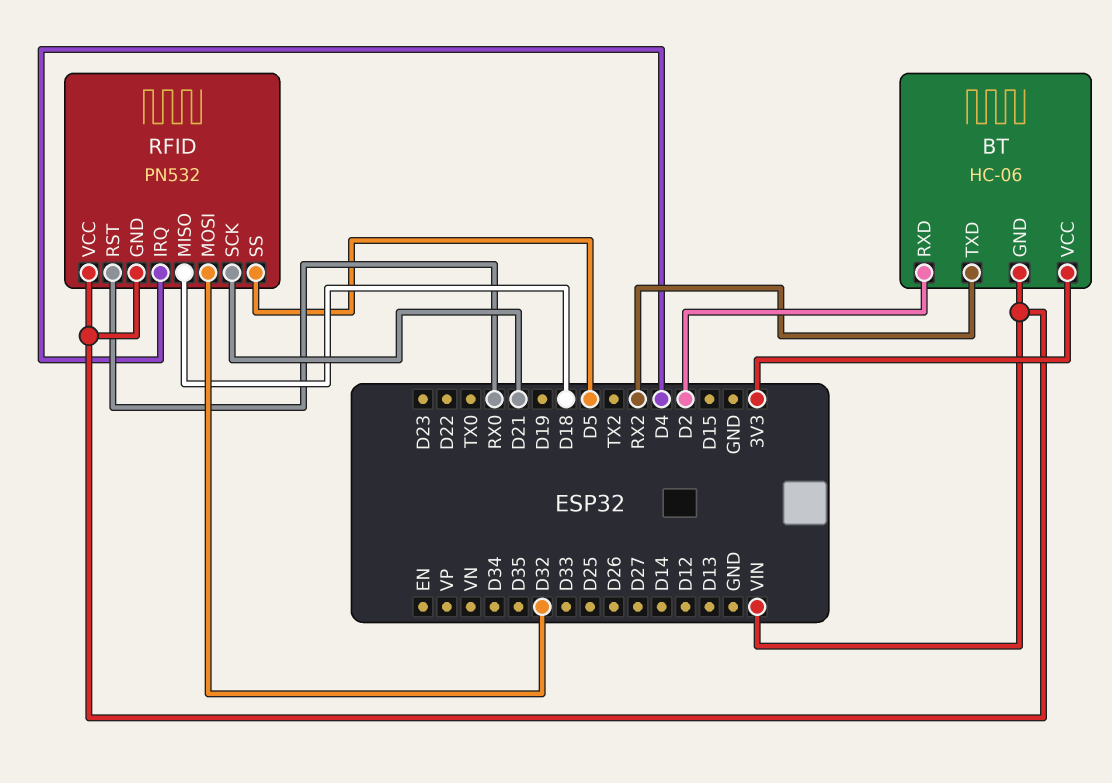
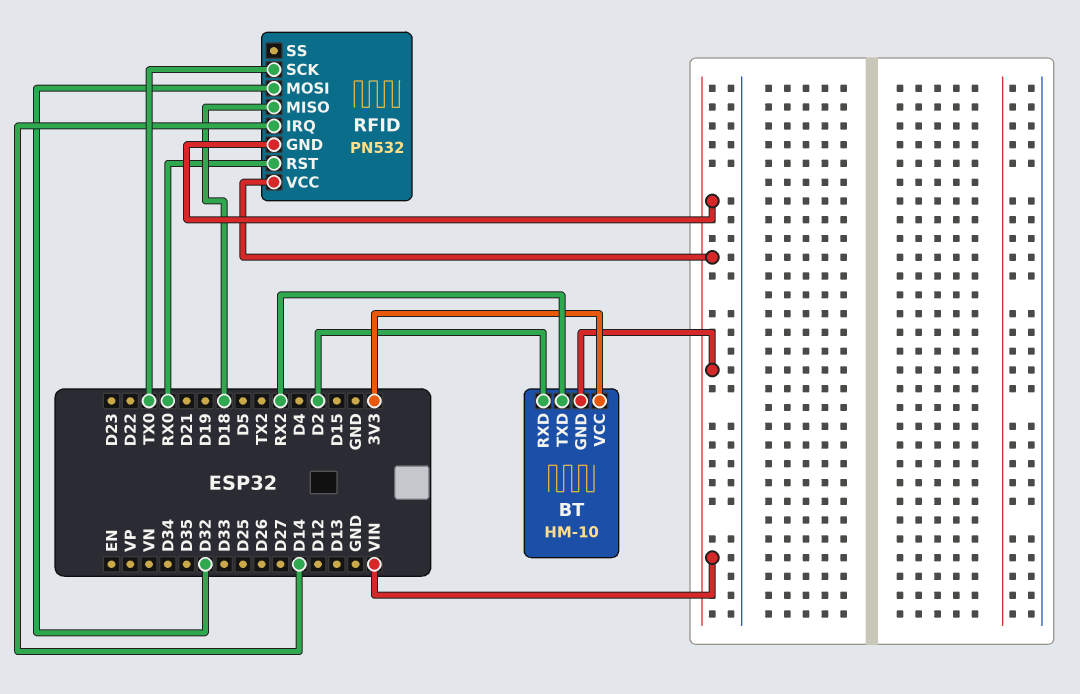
BT: HC-06 -> HM-10
RFID pin IRQ: D4 -> D14
RFID pin SCK: D21 -> TX0
RFID pin SS: D5 -> none

